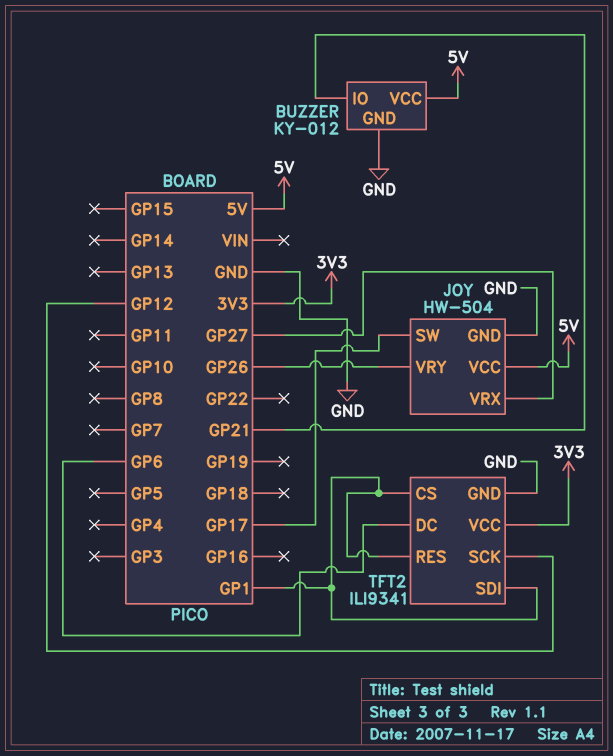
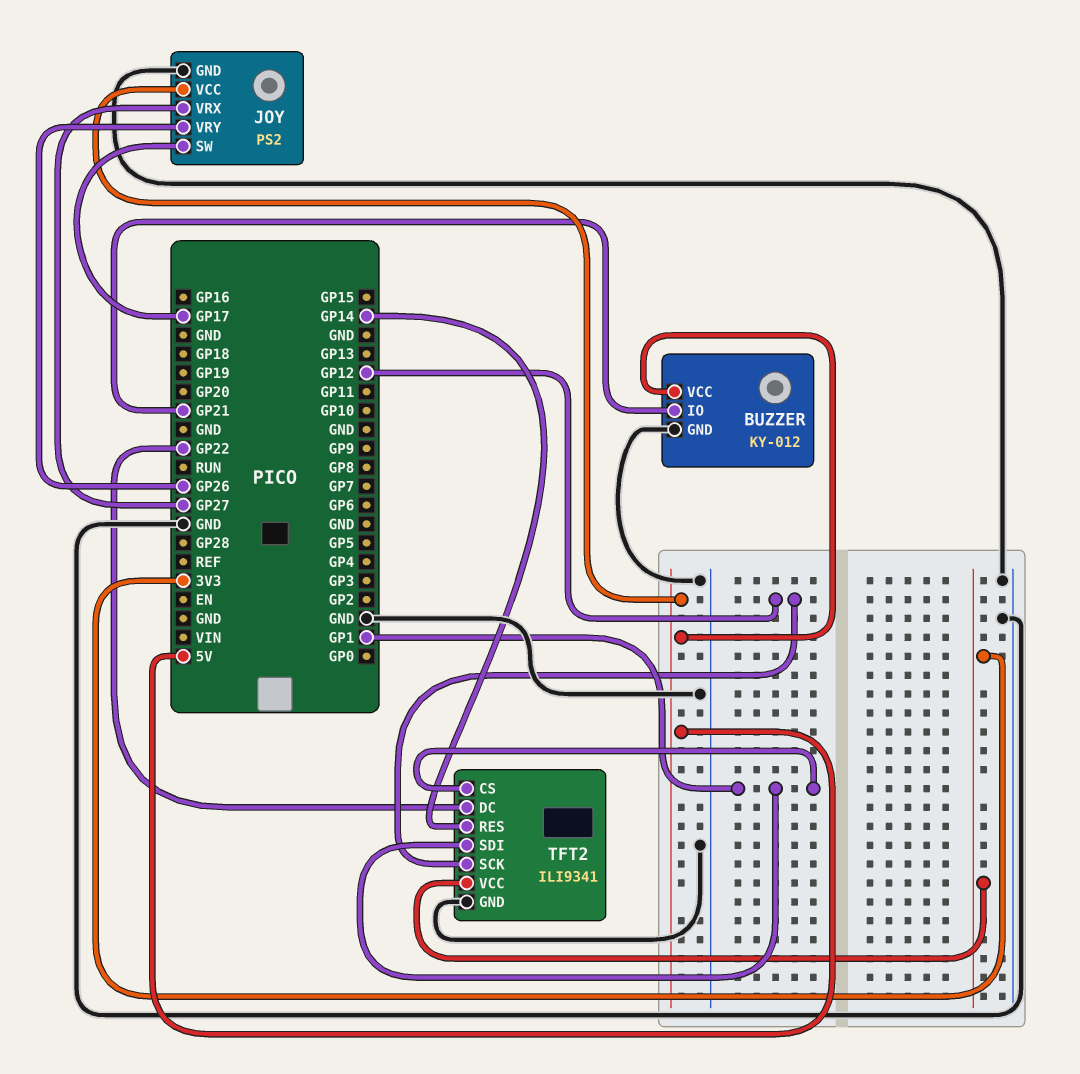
JOY: HW-504 -> PS2
TFT2 pin DC: GP6 -> GP22
TFT2 pin RES: GP1 -> GP14

